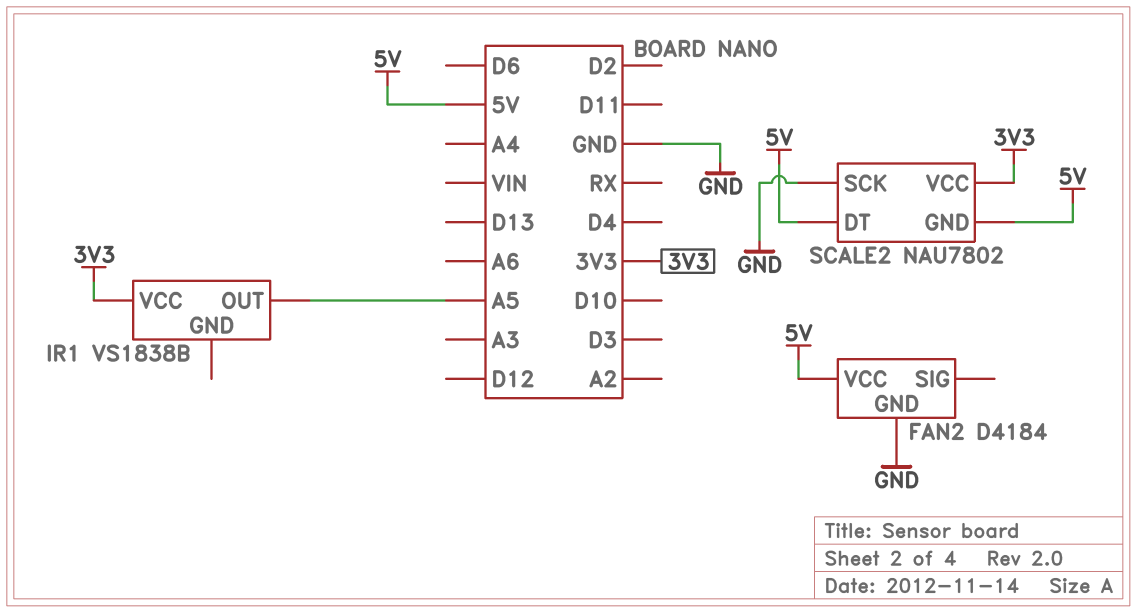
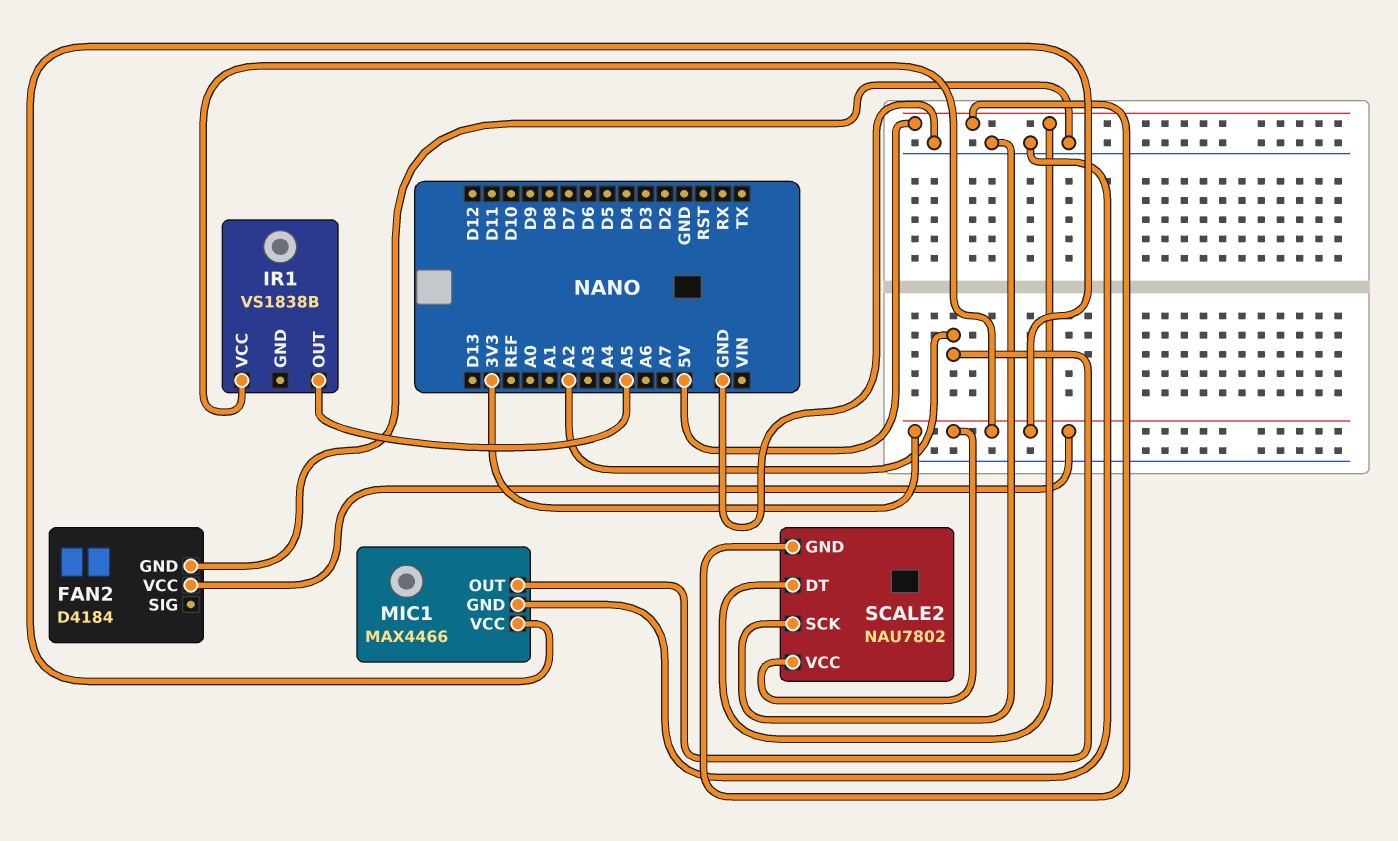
FAN2 pin VCC: 5V -> 3V3
MIC1: none -> MAX4466
MIC1 pin GND: none -> GND
MIC1 pin OUT: none -> A2
MIC1 pin VCC: none -> 3V3

